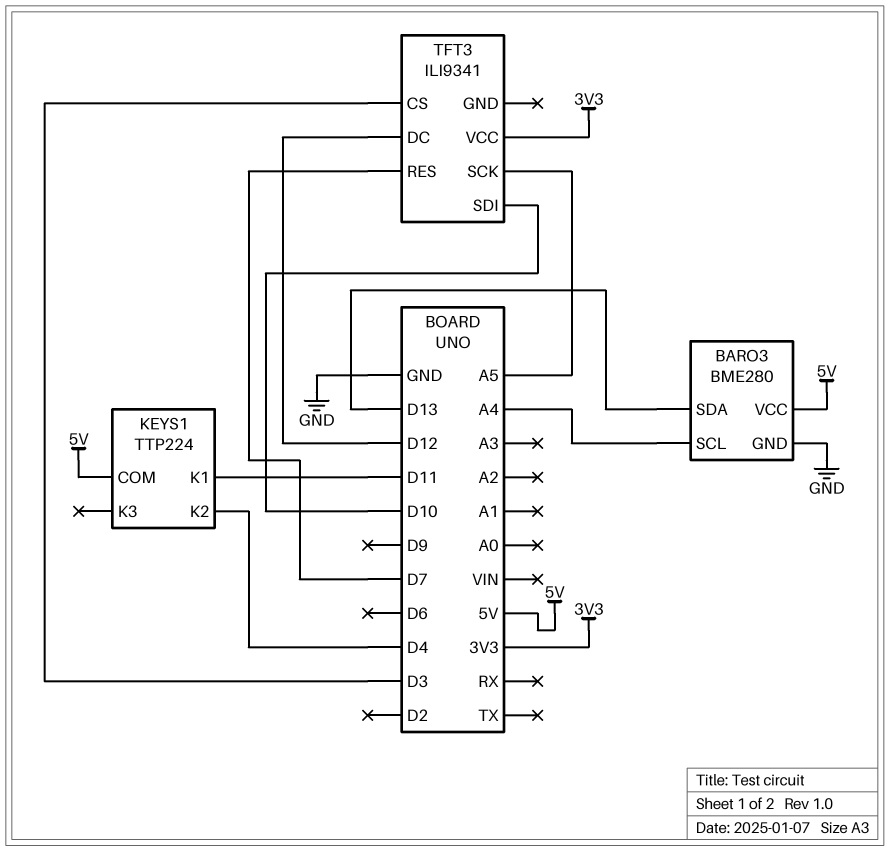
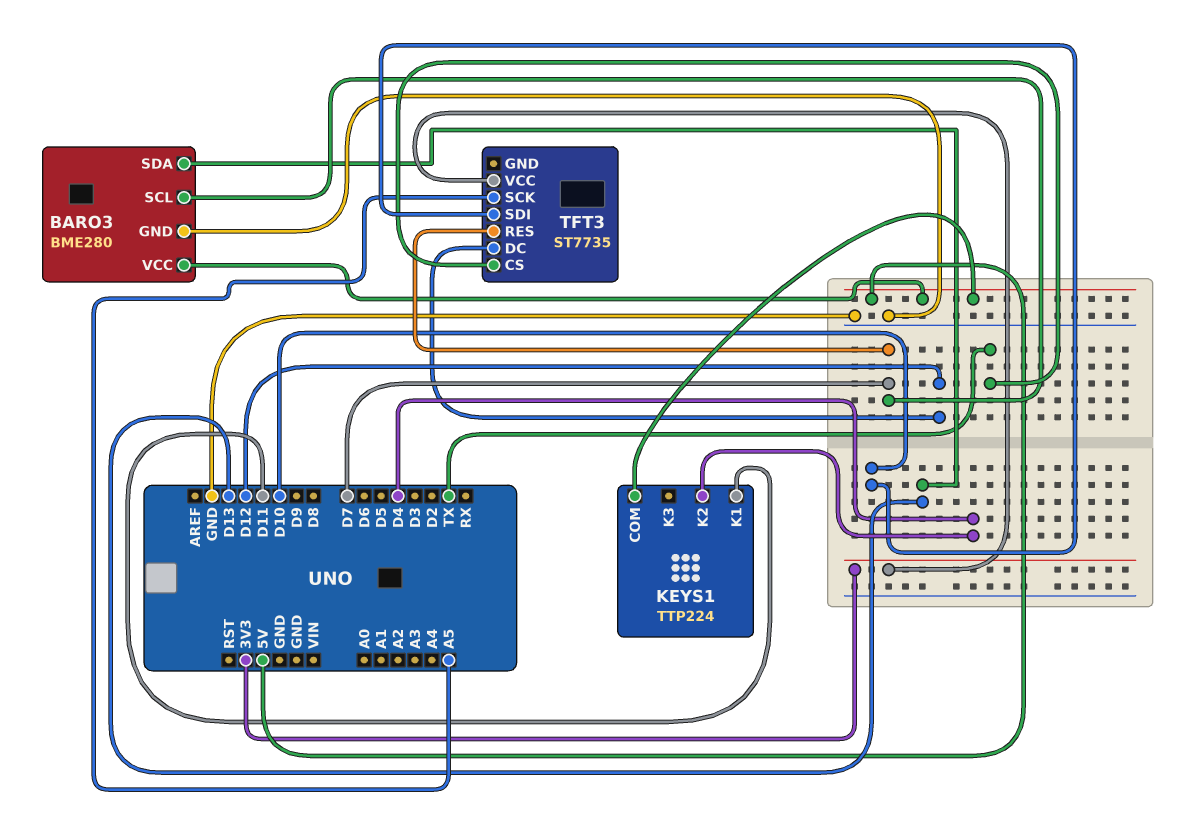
BARO3 pin SCL: A4 -> D7
TFT3: ILI9341 -> ST7735
TFT3 pin CS: D3 -> TX

